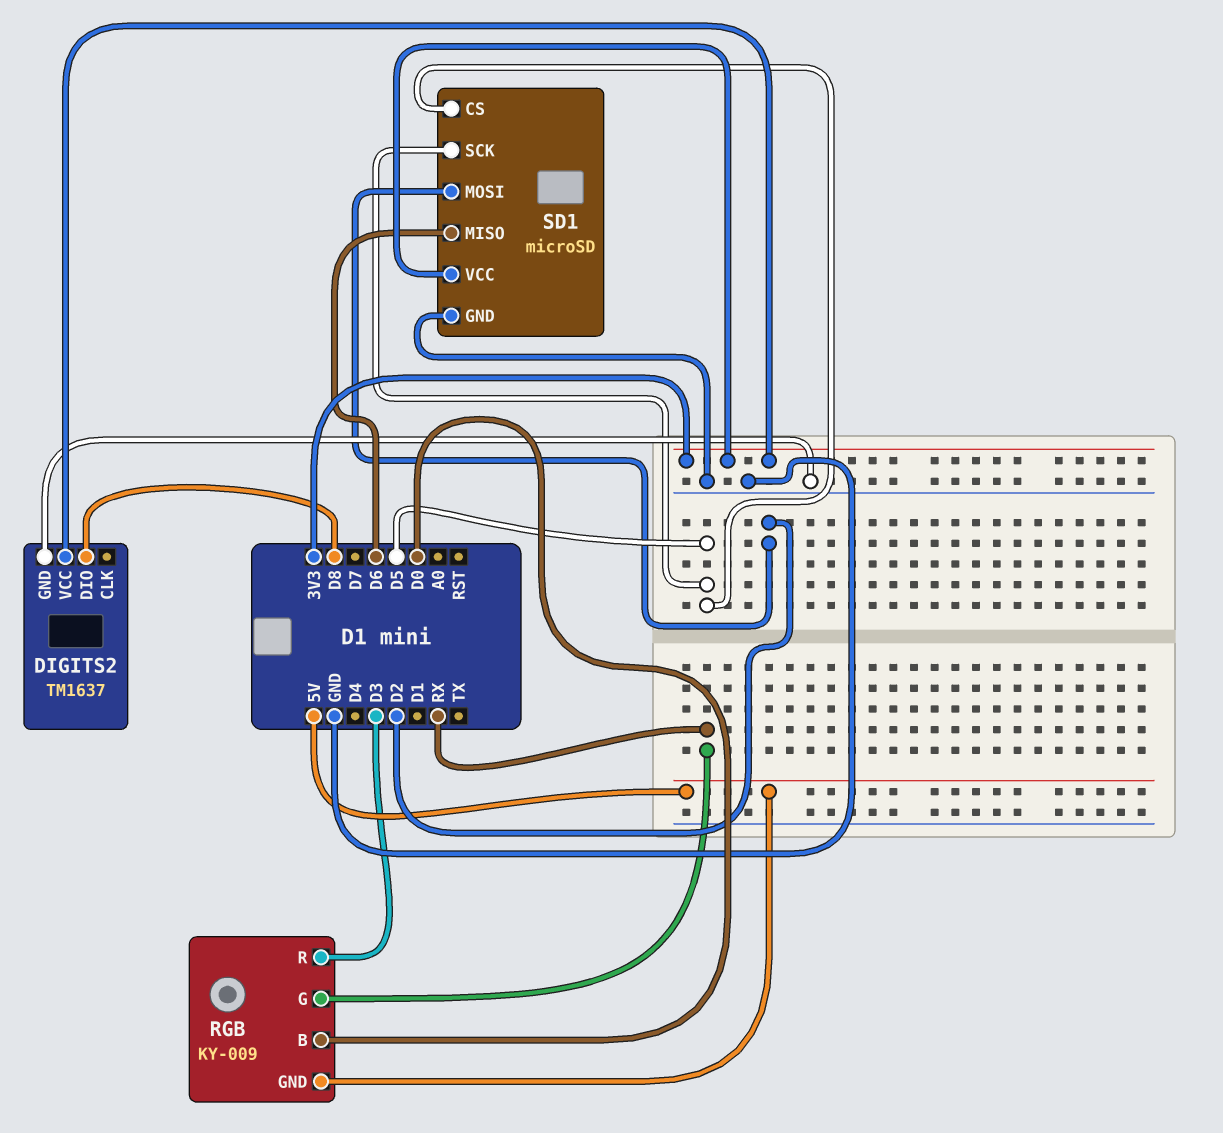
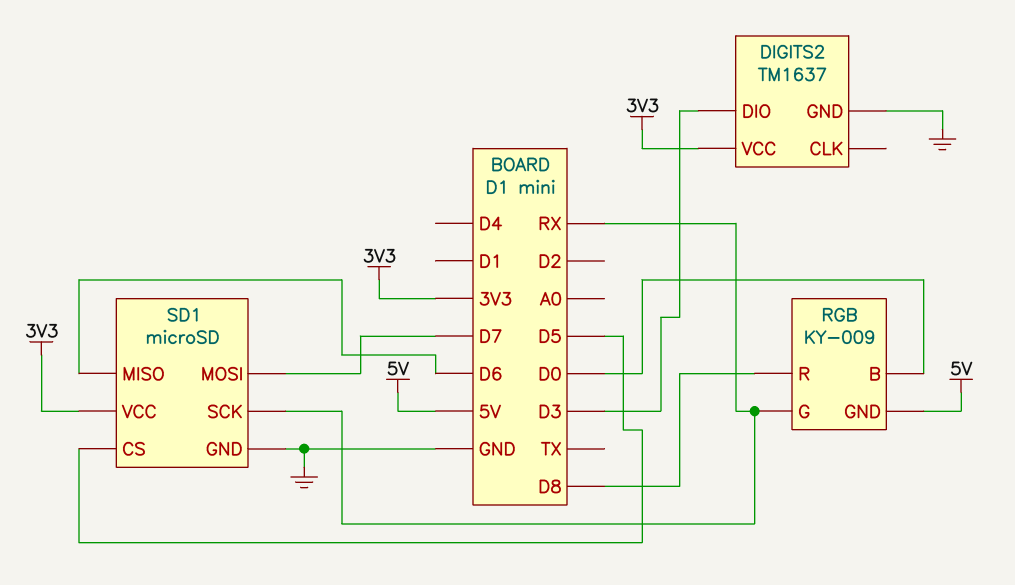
DIGITS2 pin DIO: D8 -> D3
RGB pin R: D3 -> D8
SD1 pin MOSI: D2 -> D7
SD1 pin SCK: D5 -> RX

